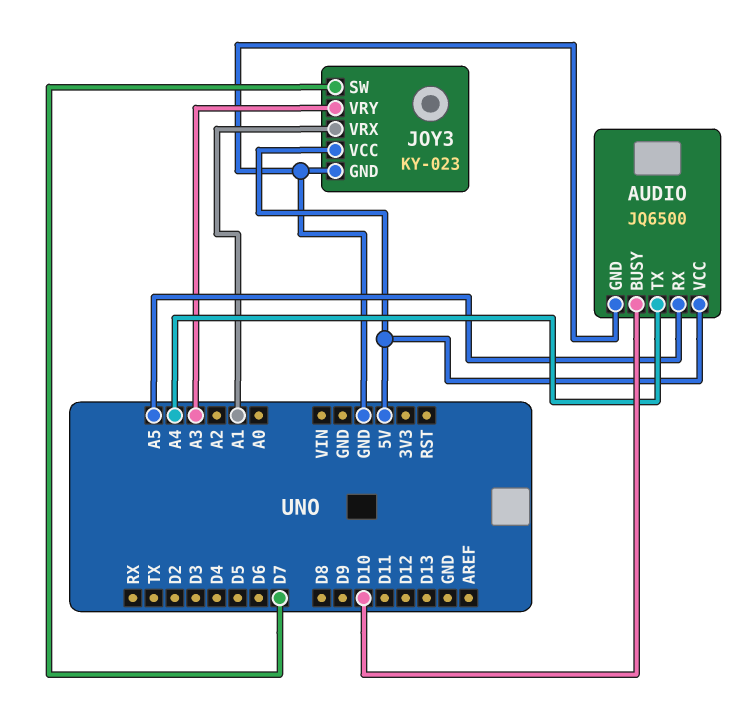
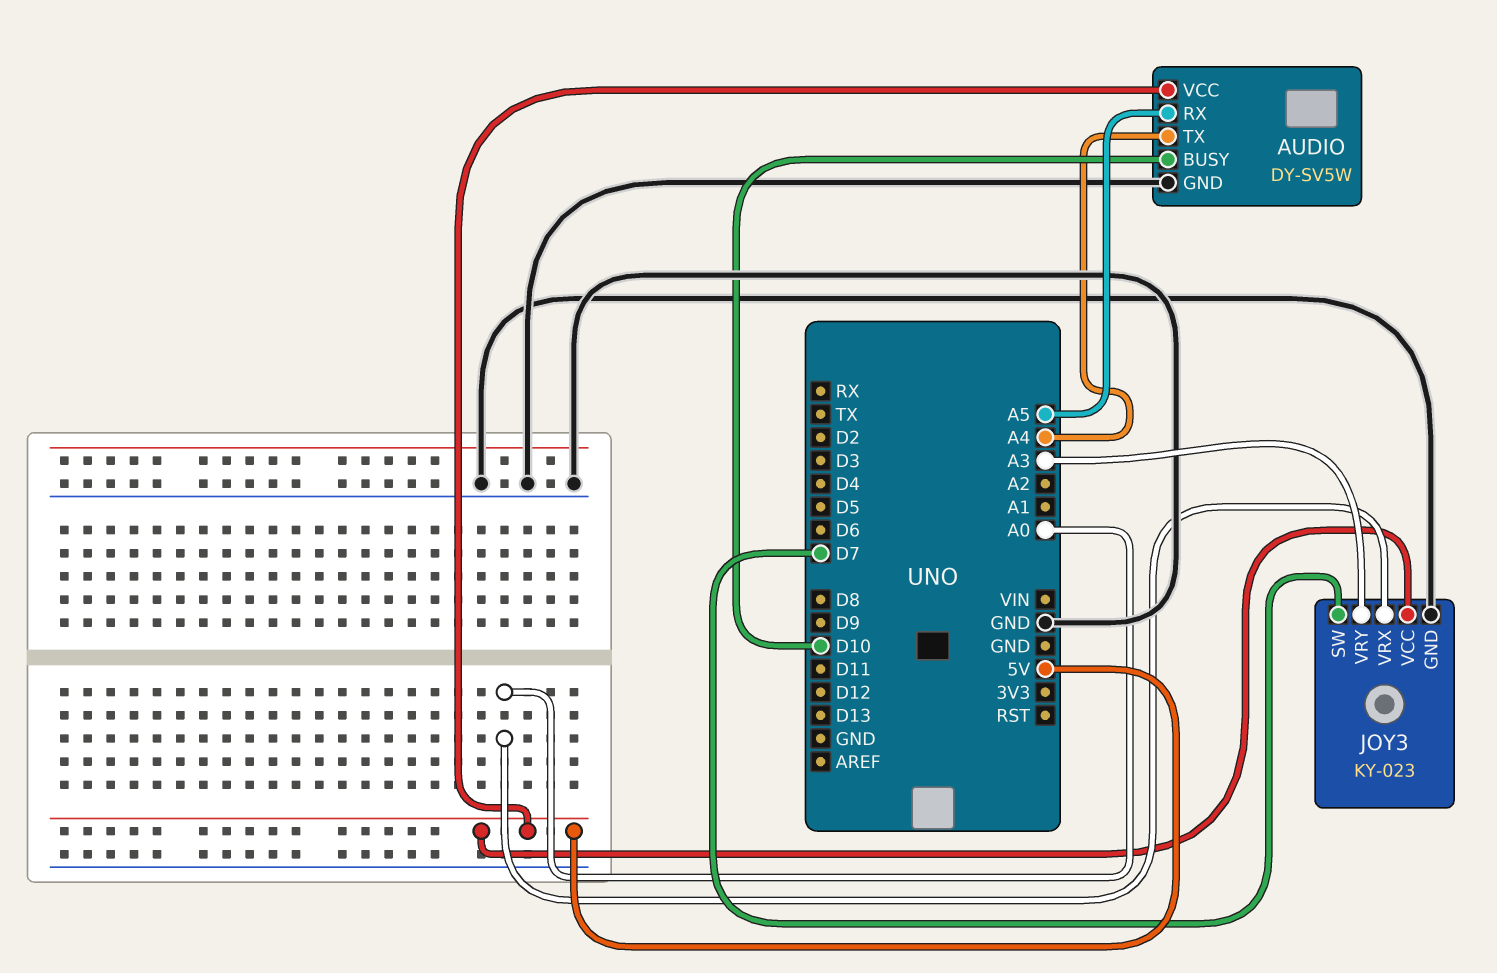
AUDIO: JQ6500 -> DY-SV5W
JOY3 pin VRX: A1 -> A0

